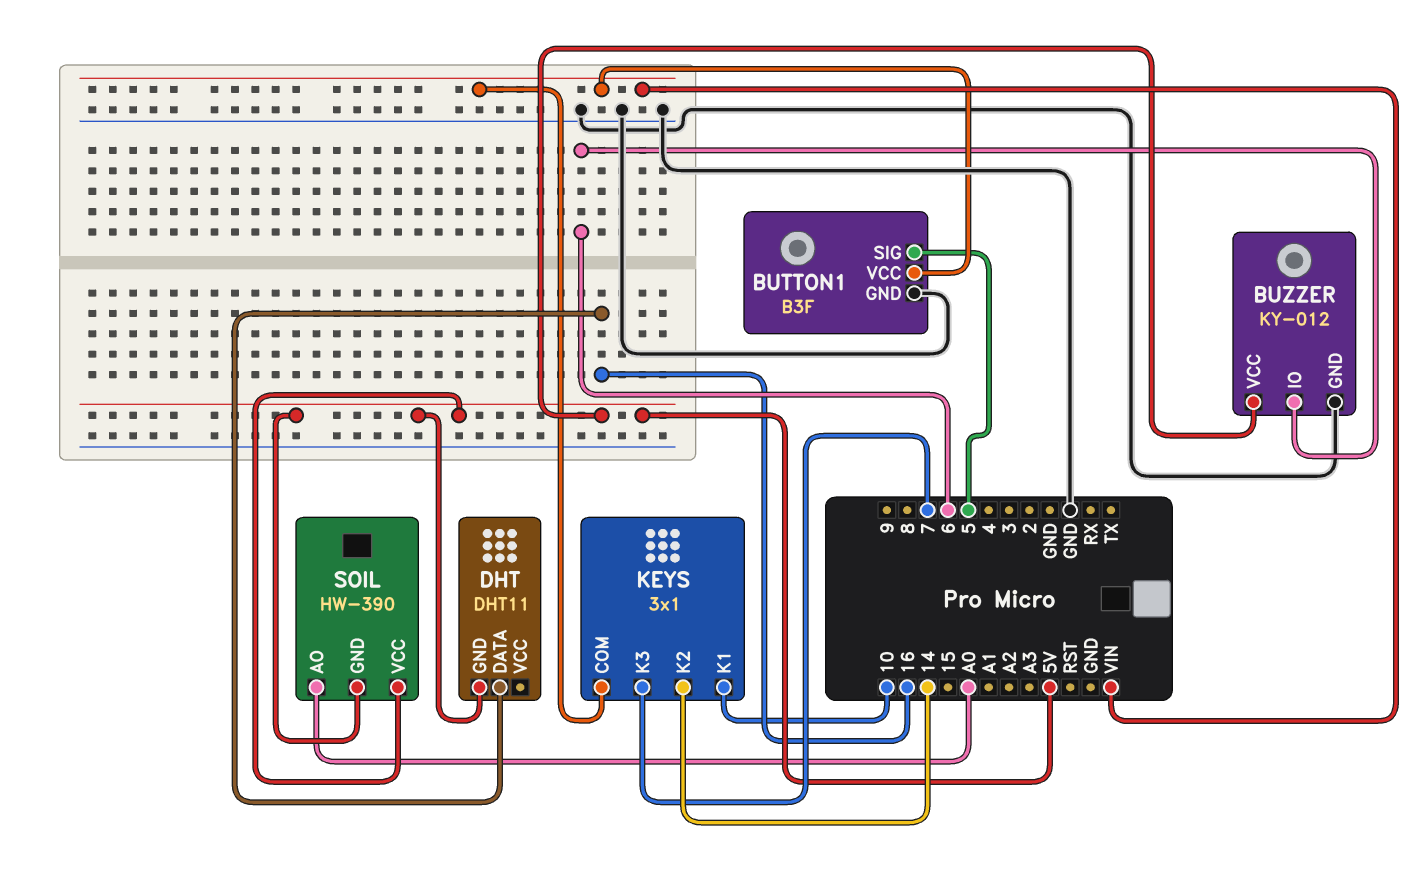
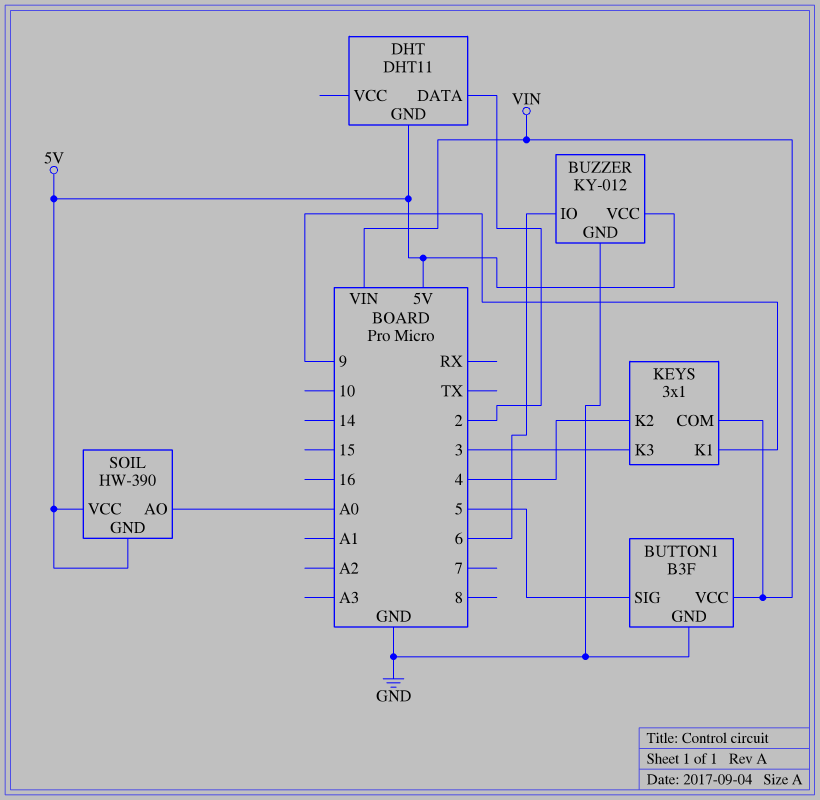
DHT pin DATA: 16 -> 2
KEYS pin K1: 10 -> 9
KEYS pin K2: 14 -> 4
KEYS pin K3: 7 -> 3

